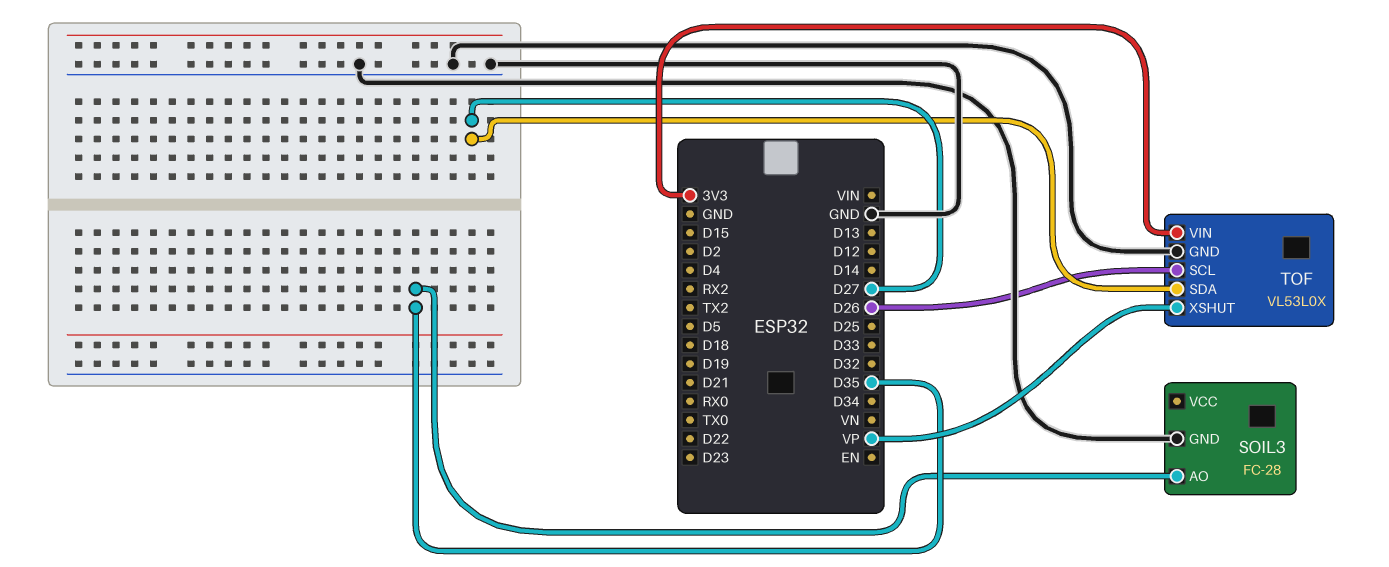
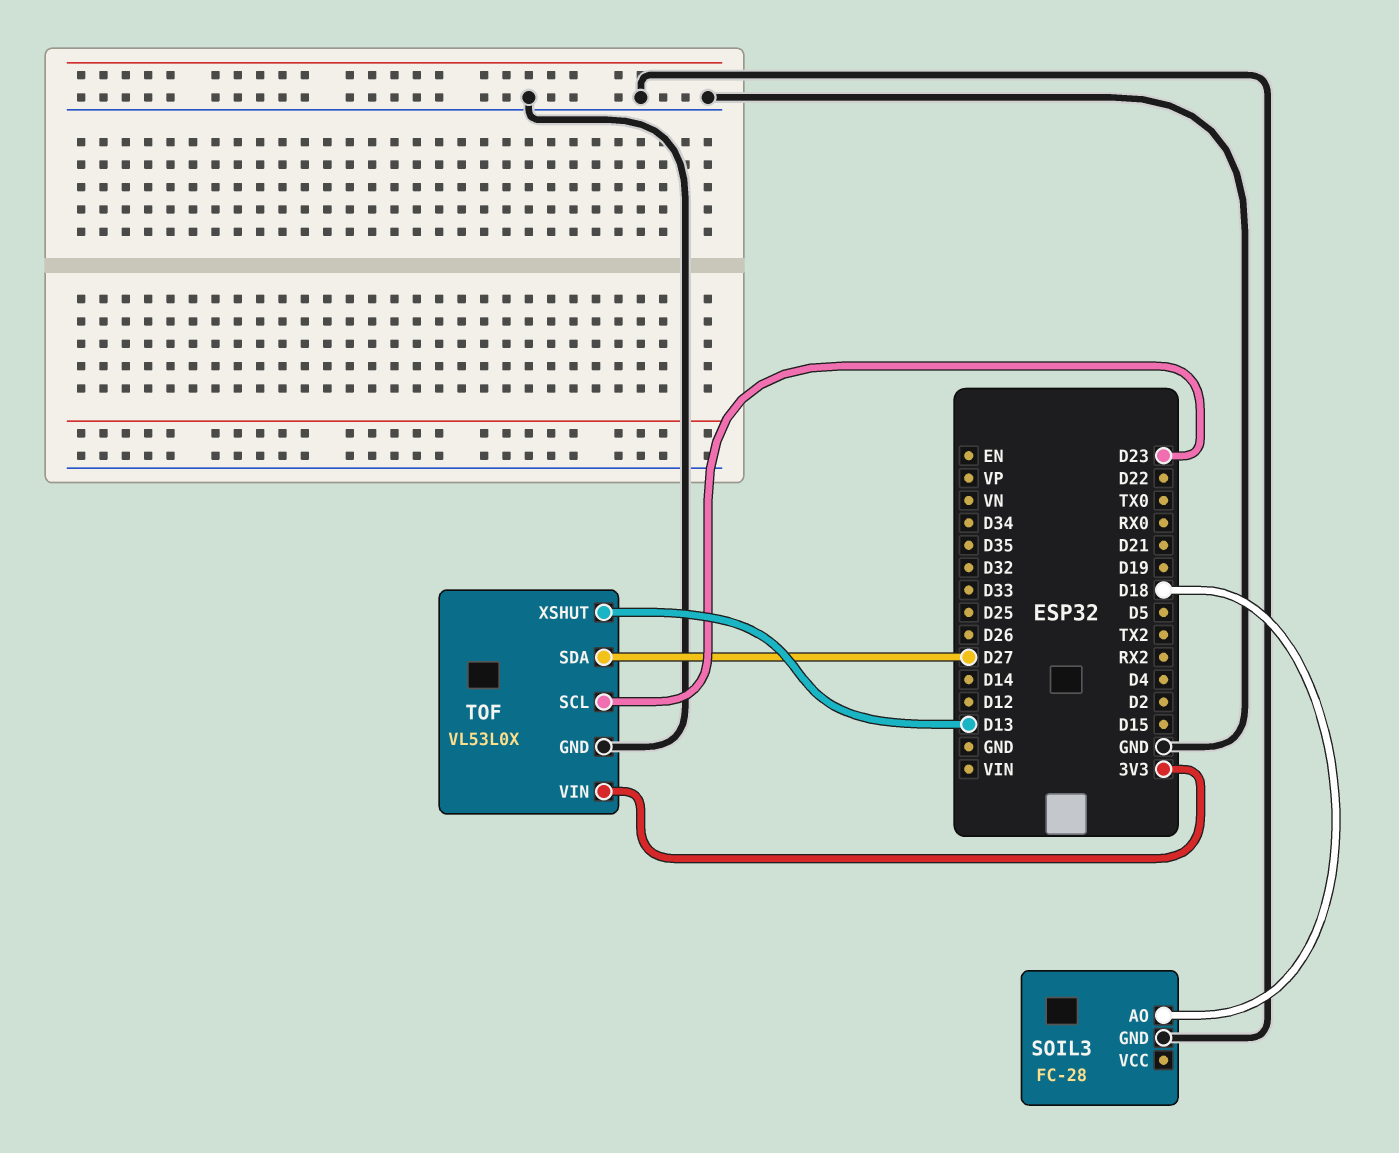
SOIL3 pin AO: D35 -> D18
TOF pin SCL: D26 -> D23
TOF pin XSHUT: VP -> D13

